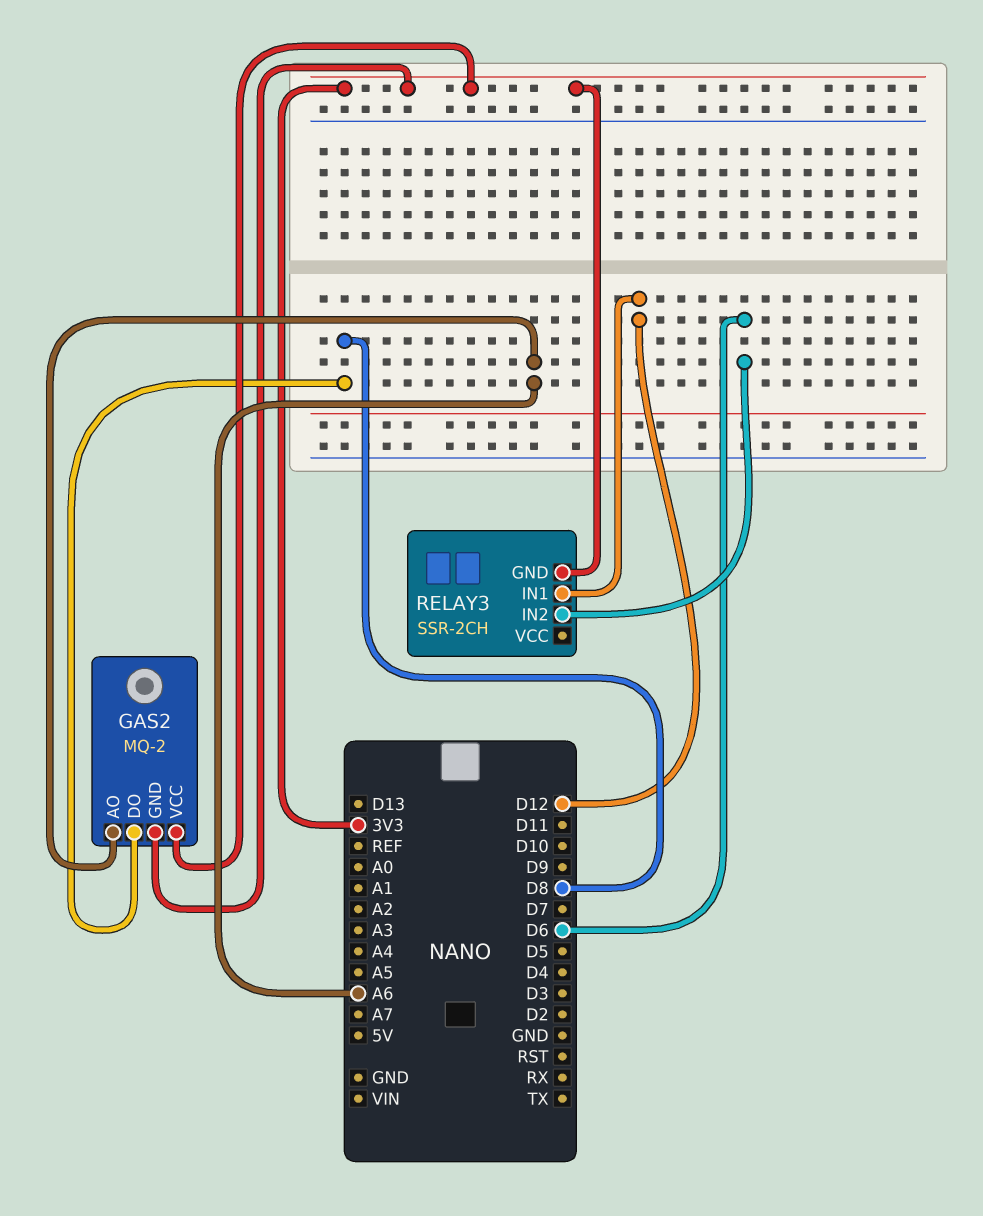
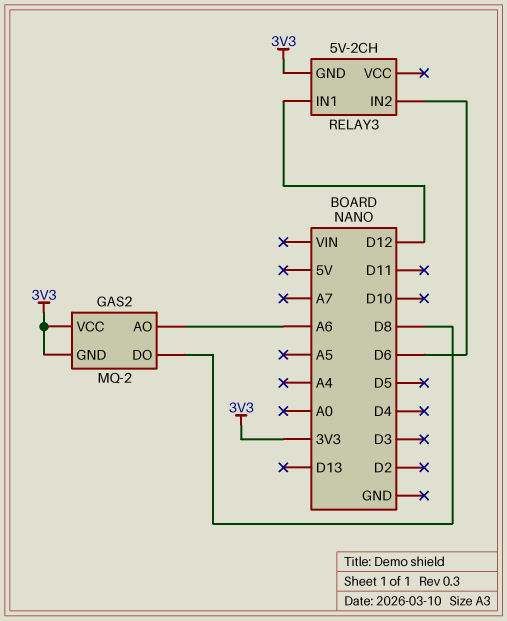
RELAY3: SSR-2CH -> 5V-2CH

